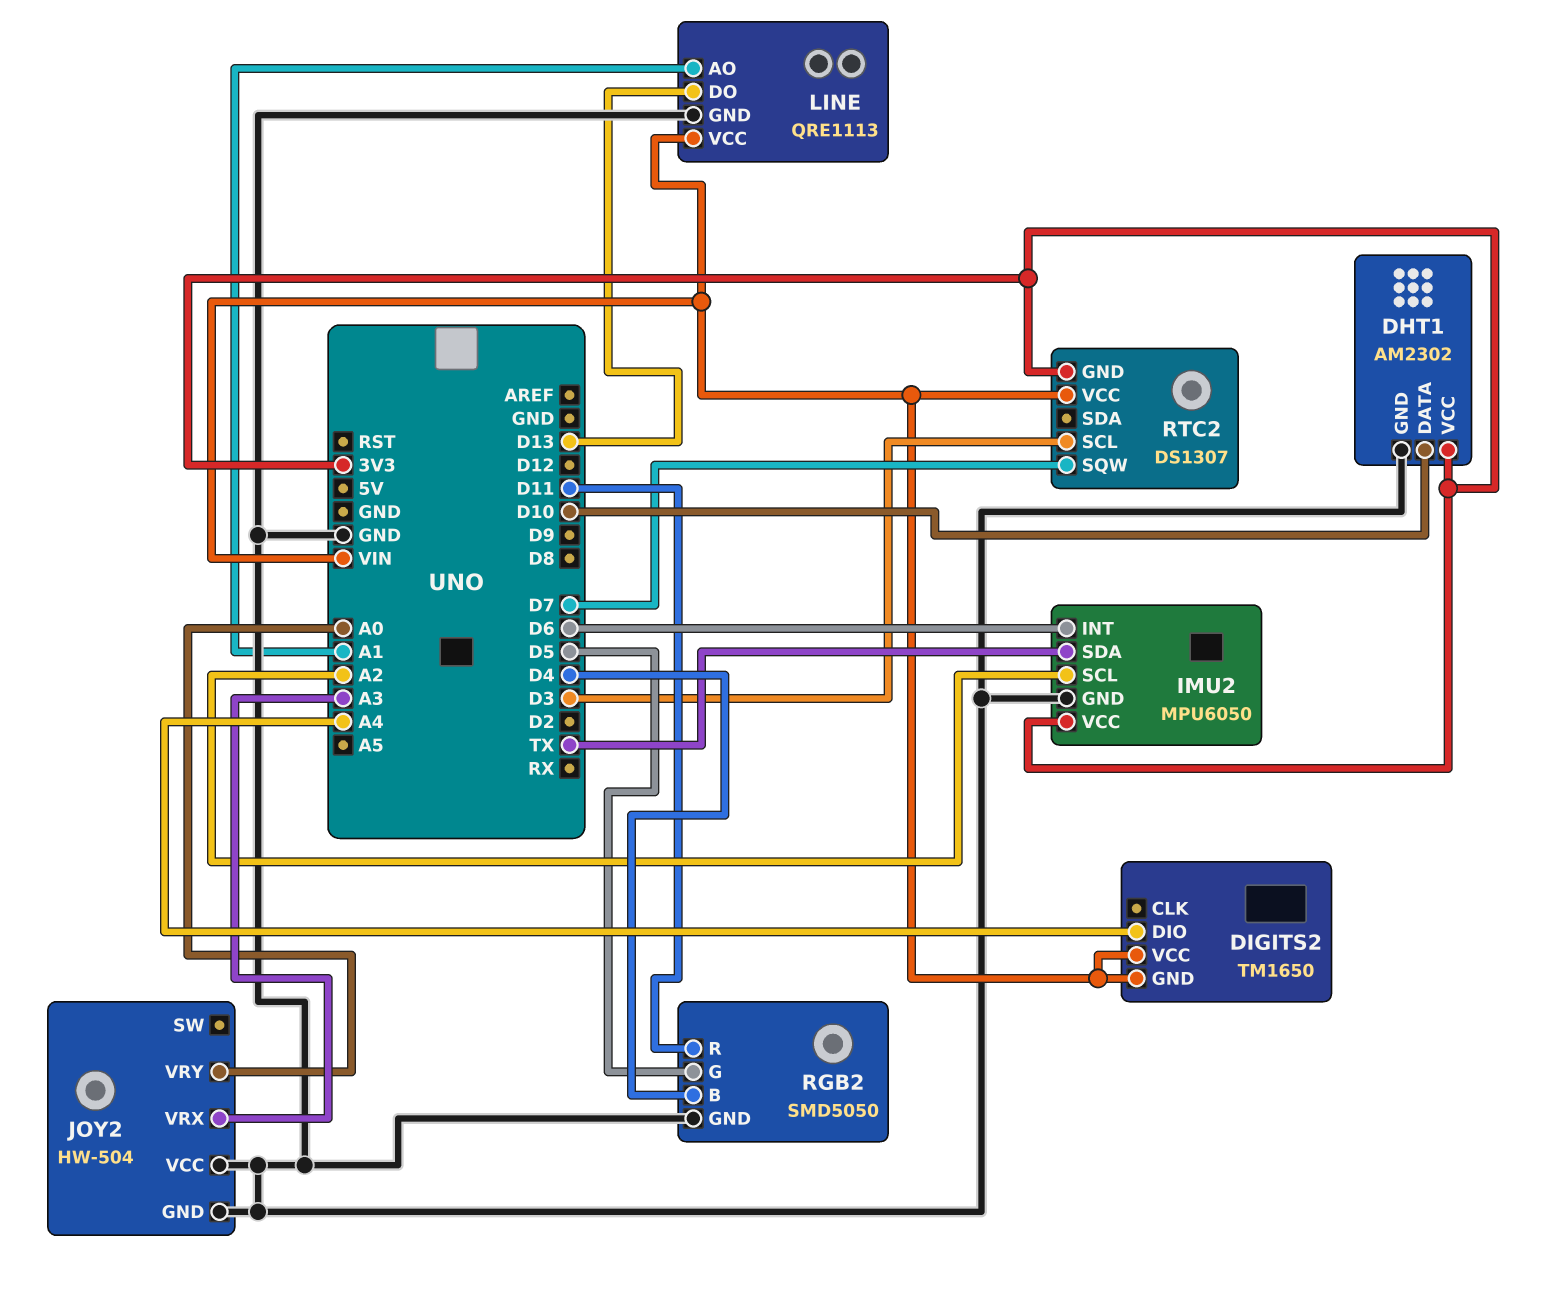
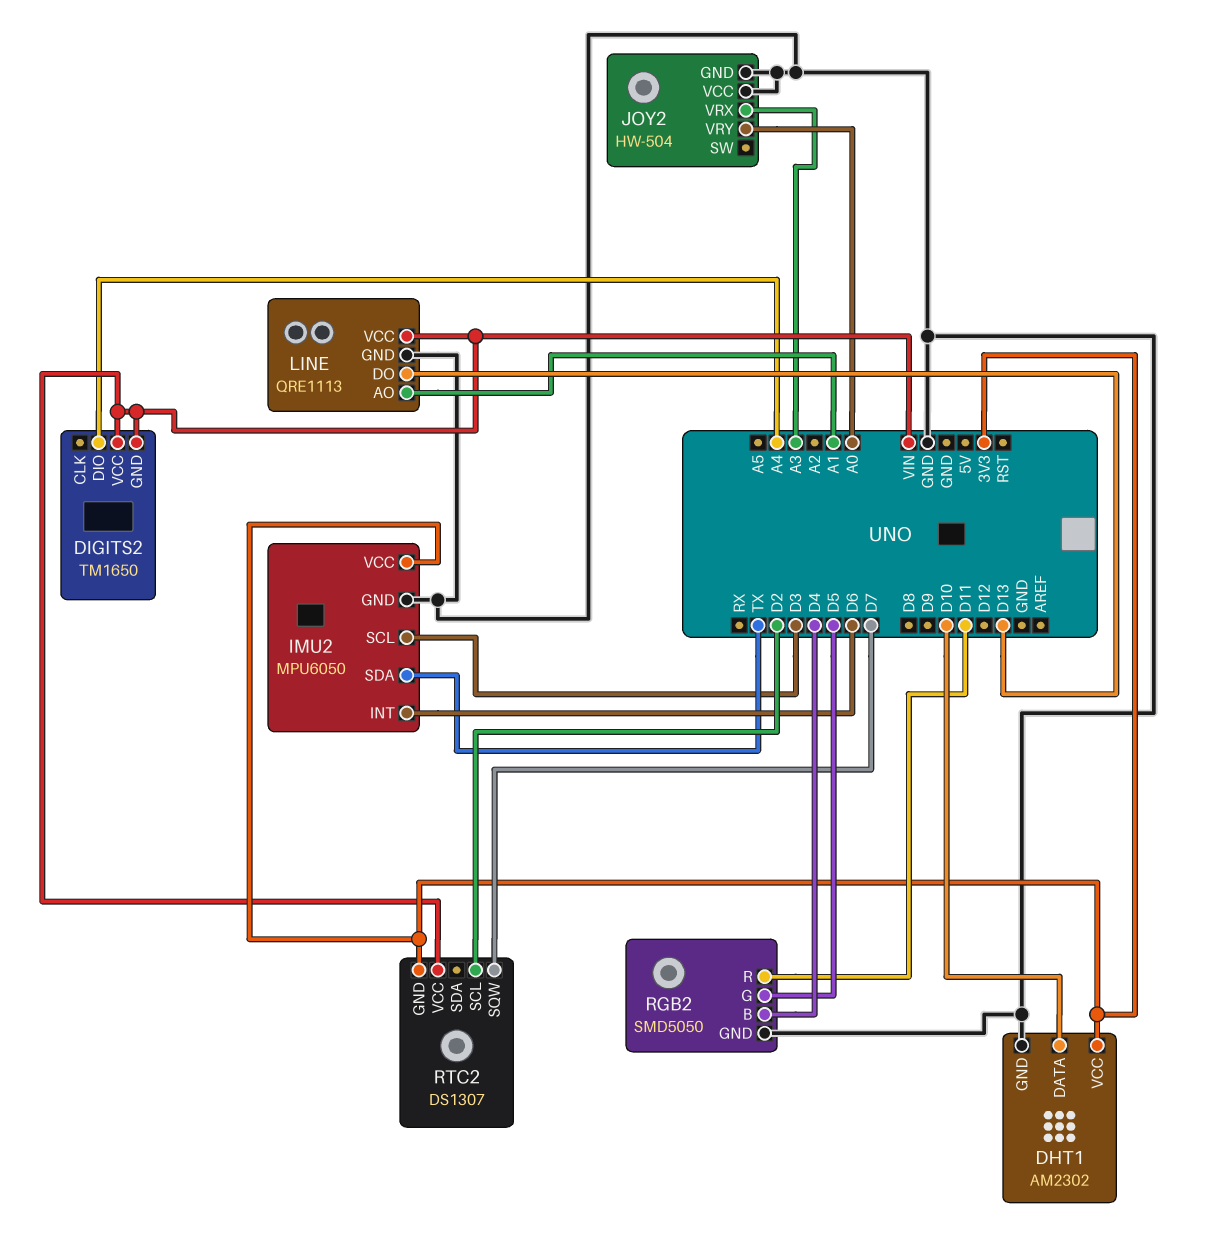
IMU2 pin SCL: A2 -> D3
RTC2 pin SCL: D3 -> D2

